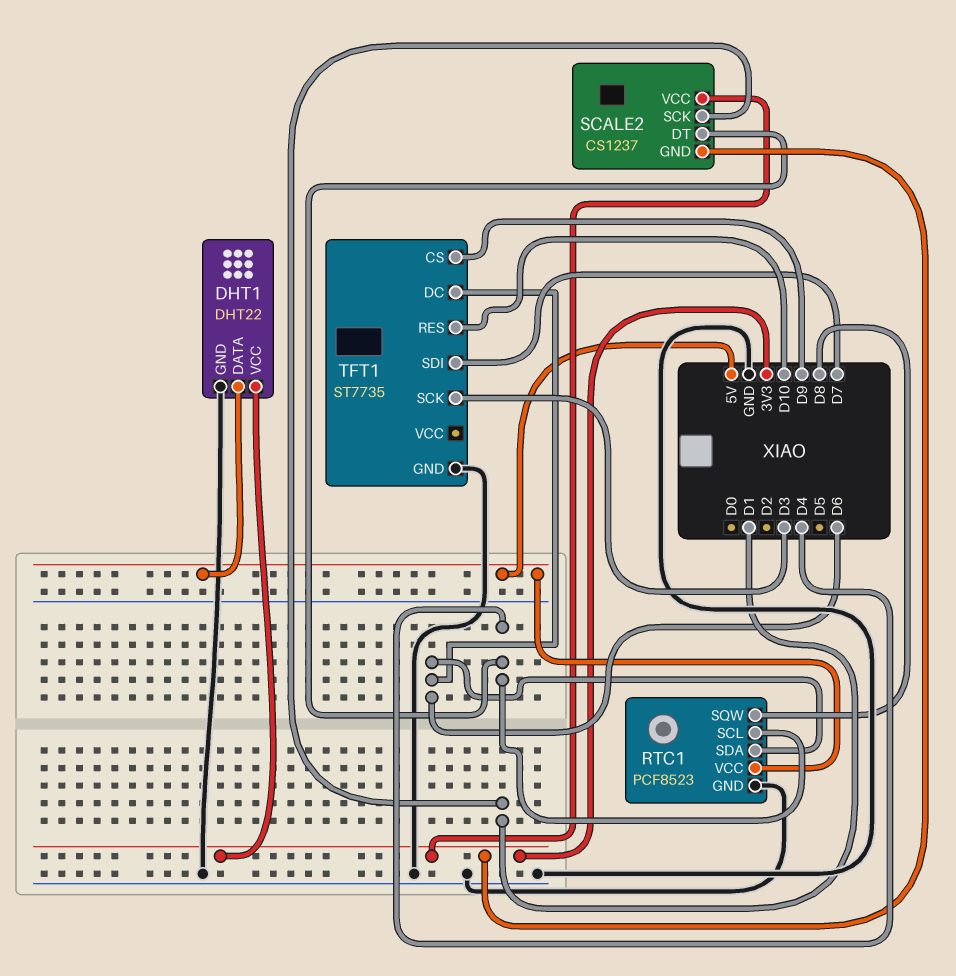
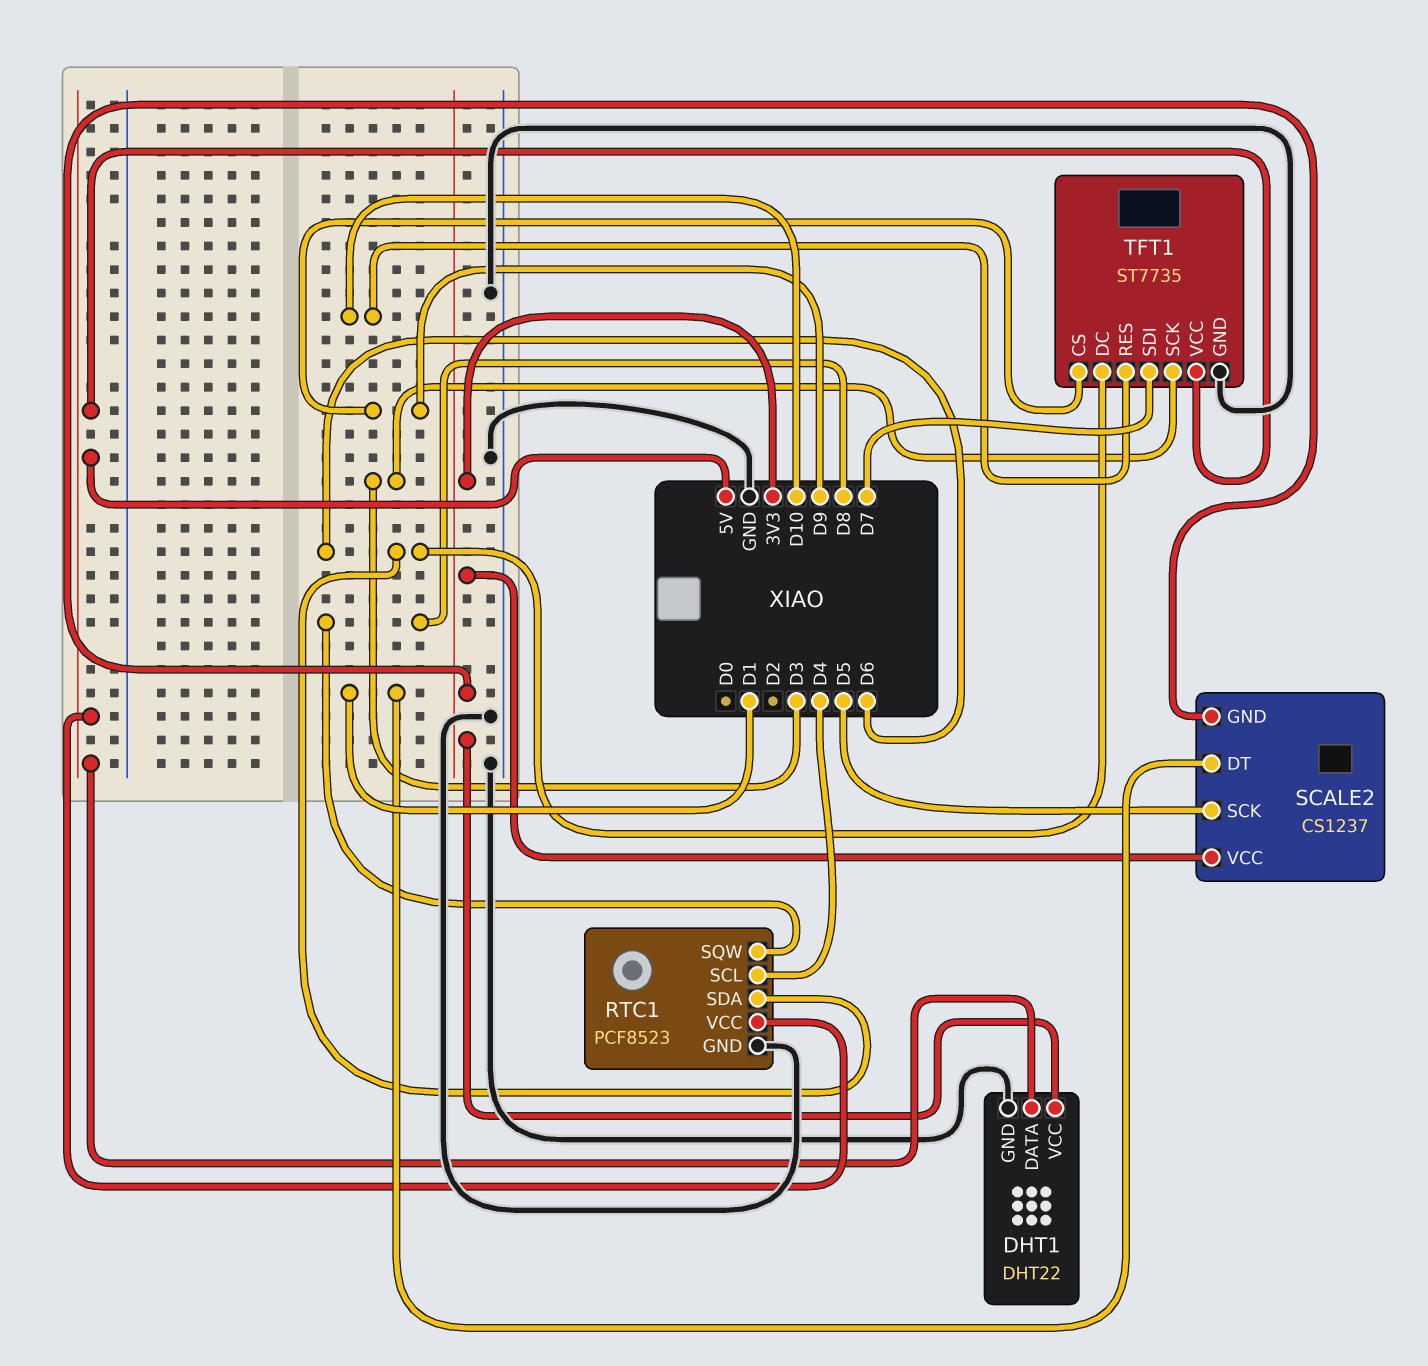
SCALE2 pin DT: D4 -> D1
SCALE2 pin SCK: D1 -> D5
TFT1 pin VCC: none -> 5V

